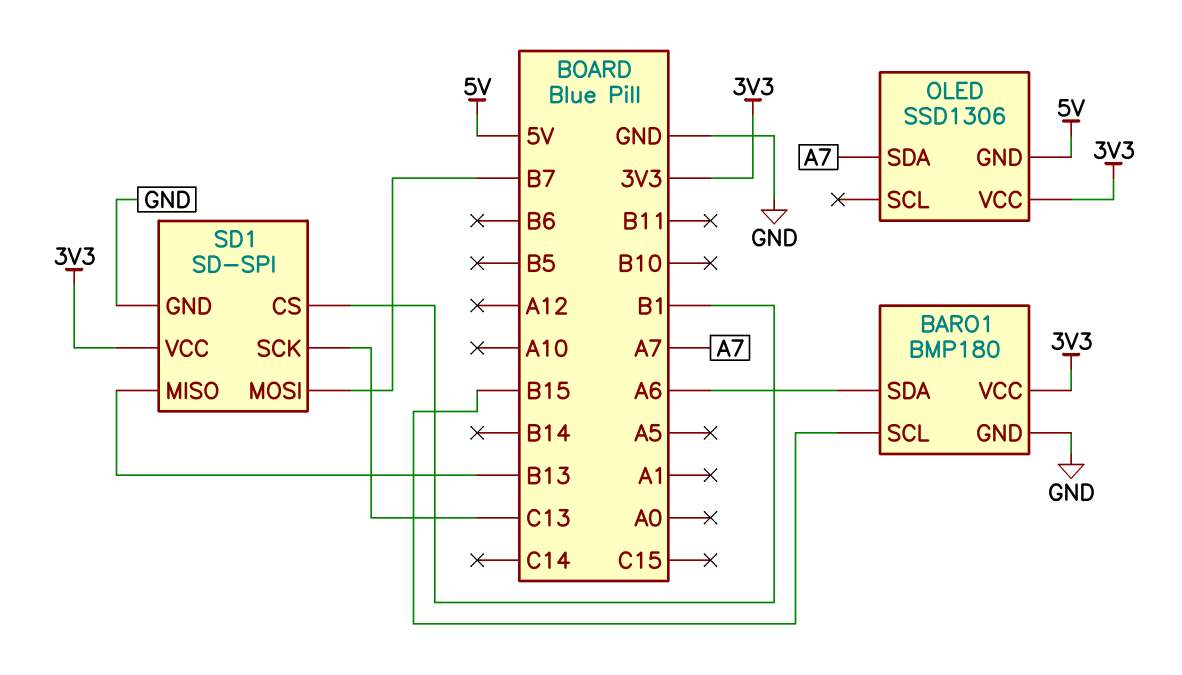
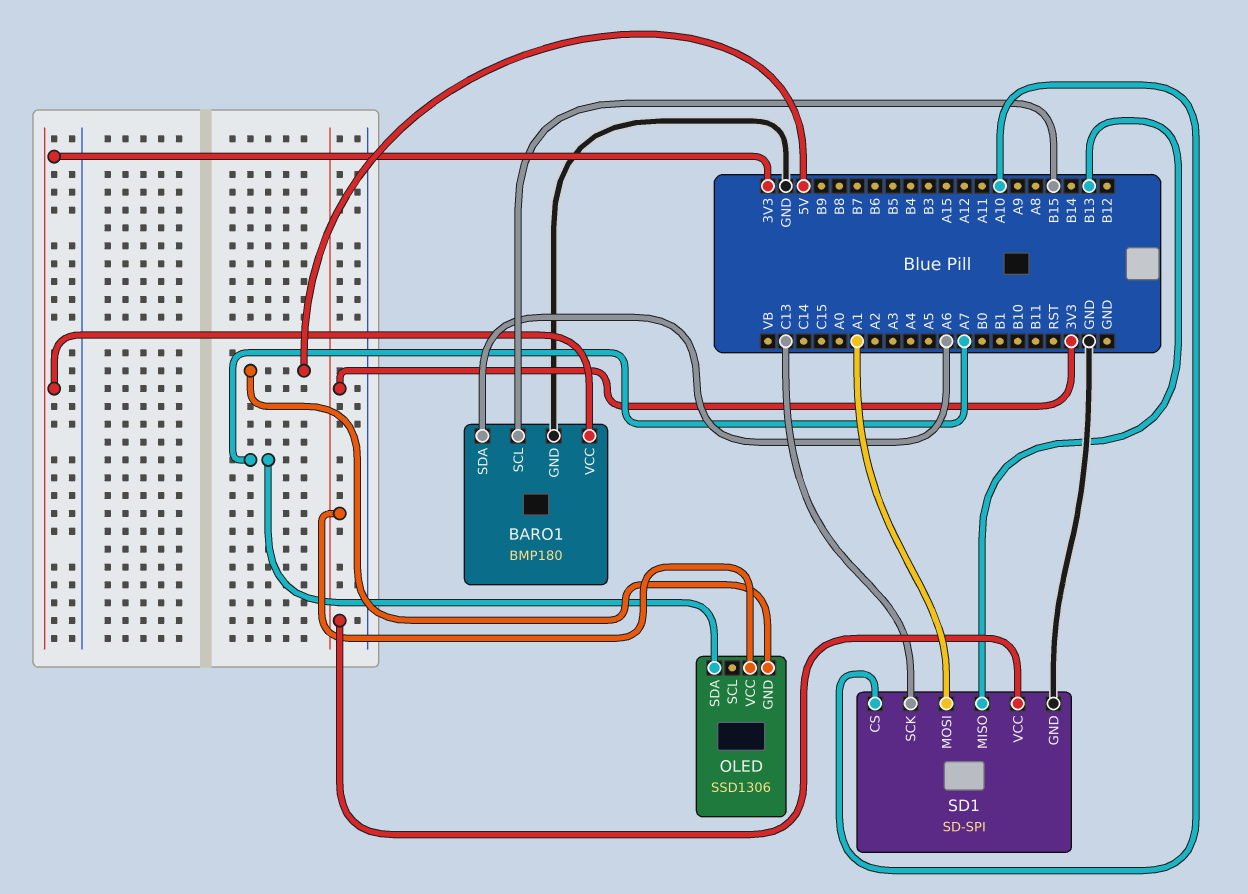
SD1 pin CS: B1 -> A10
SD1 pin MOSI: B7 -> A1

